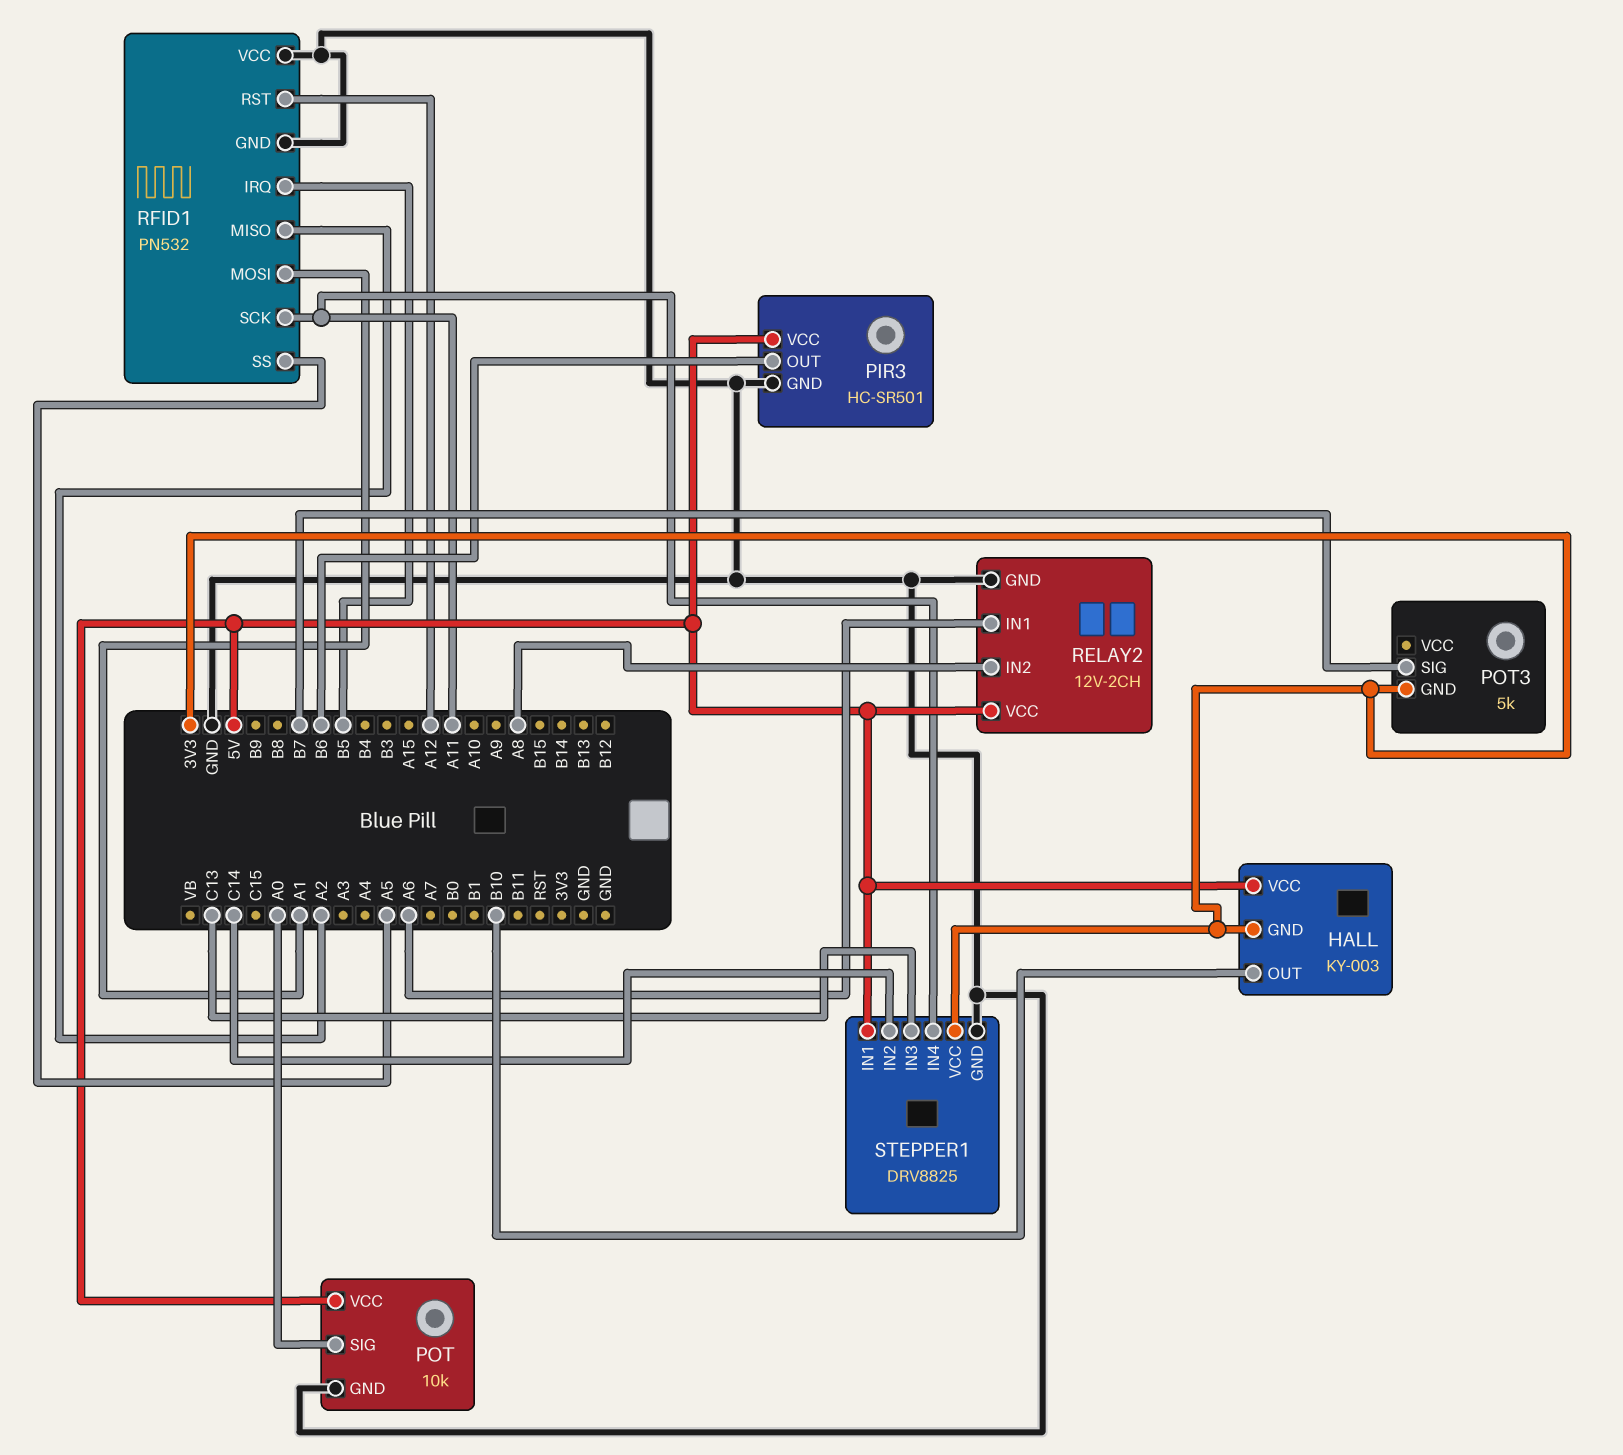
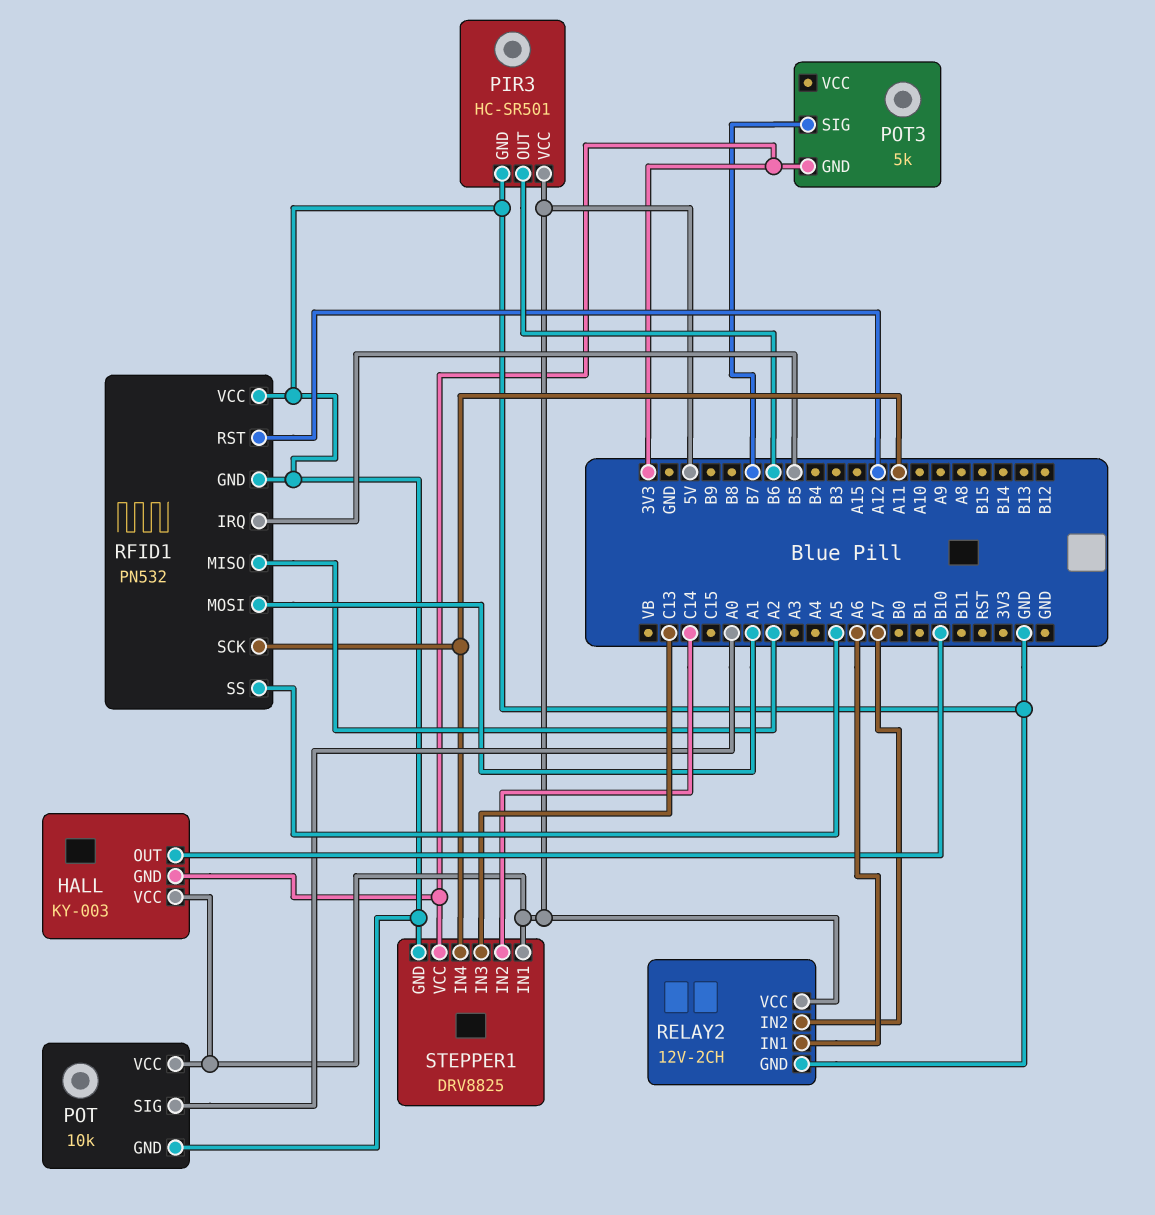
RELAY2 pin IN2: A8 -> A7

